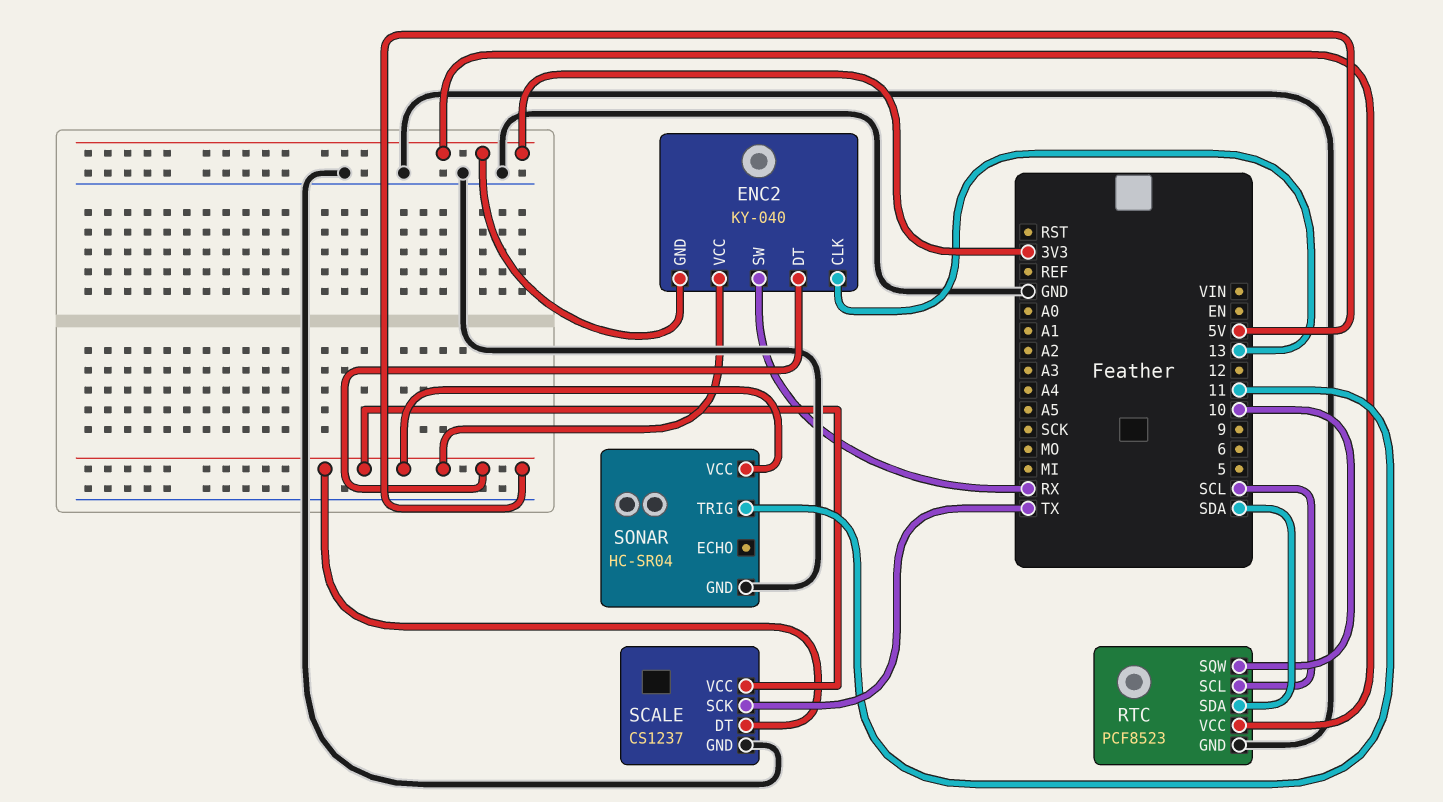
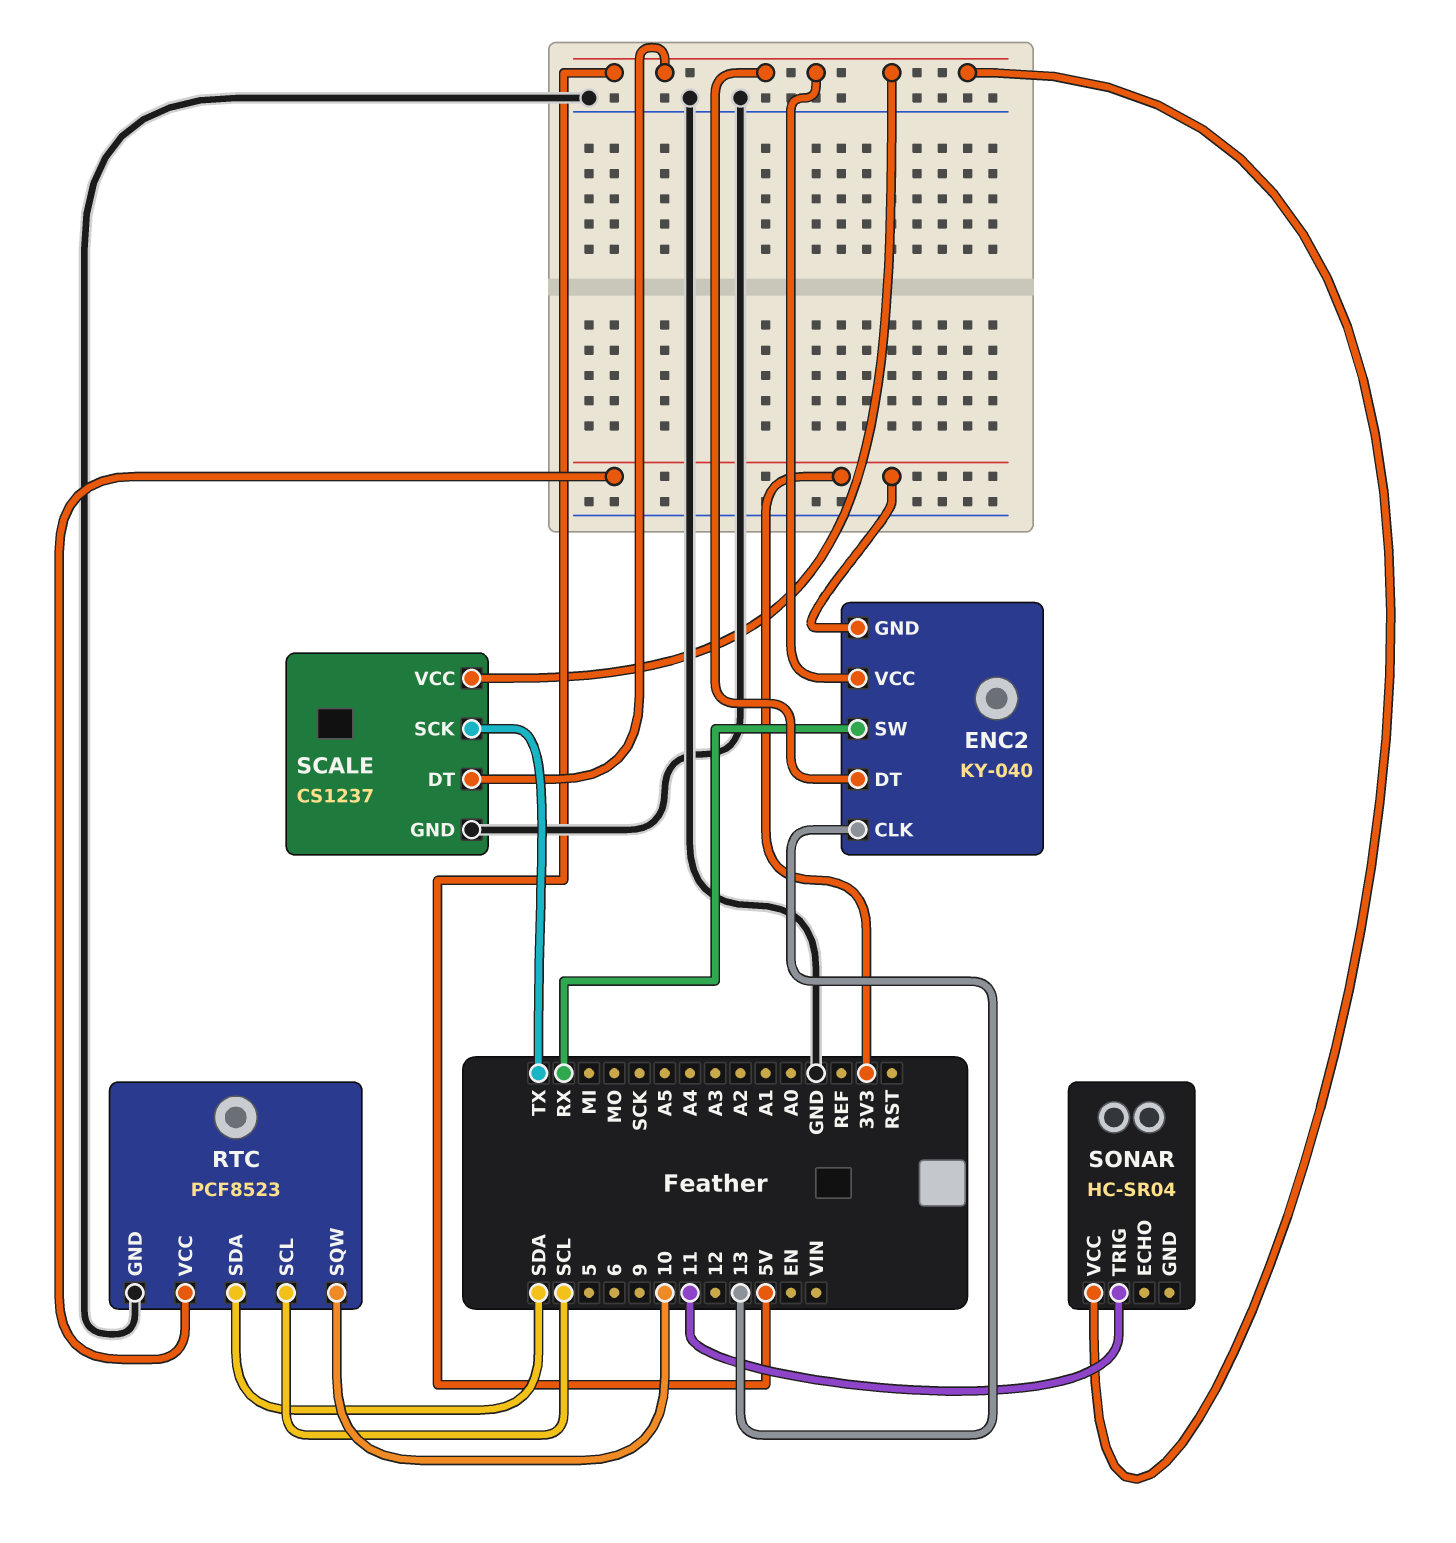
SONAR pin GND: GND -> none

